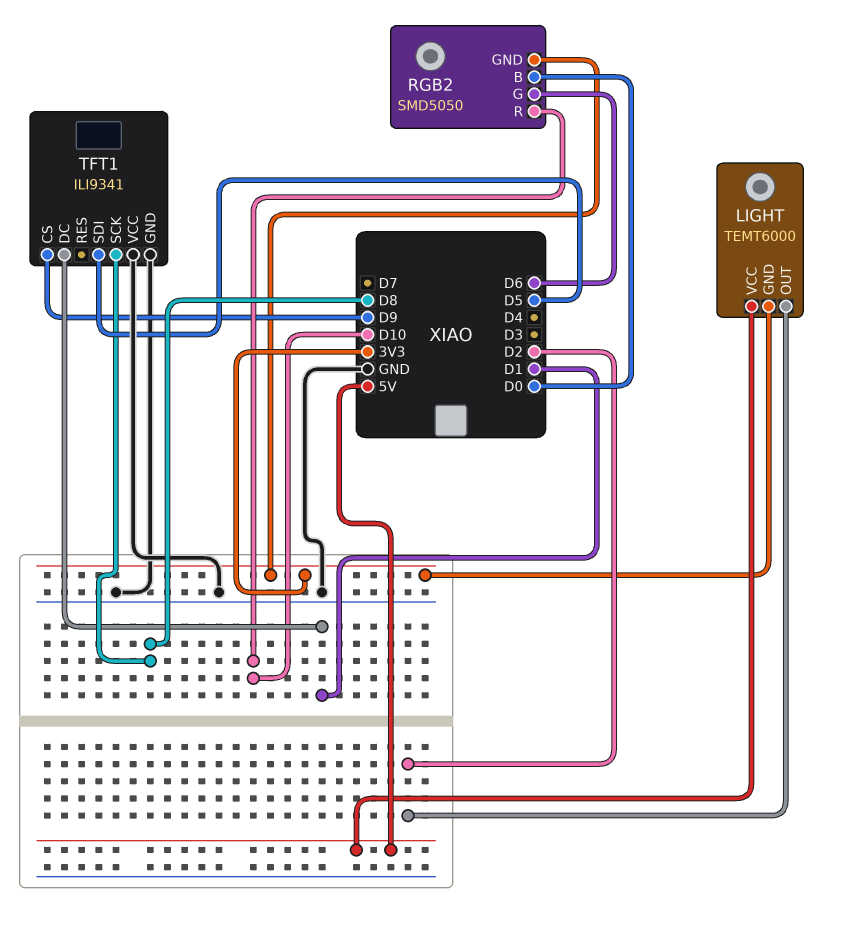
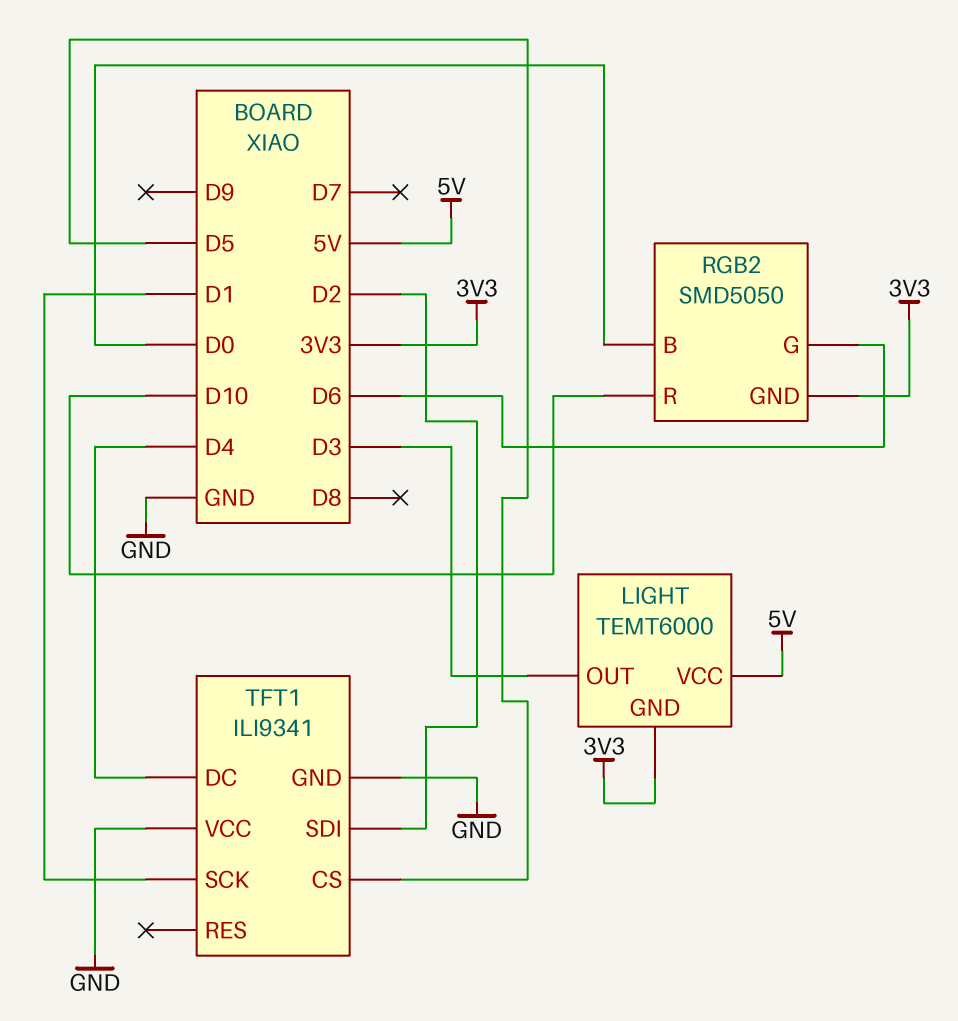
LIGHT pin OUT: D2 -> D3
TFT1 pin CS: D9 -> D5
TFT1 pin DC: D1 -> D4
TFT1 pin SCK: D8 -> D1
TFT1 pin SDI: D5 -> D2

